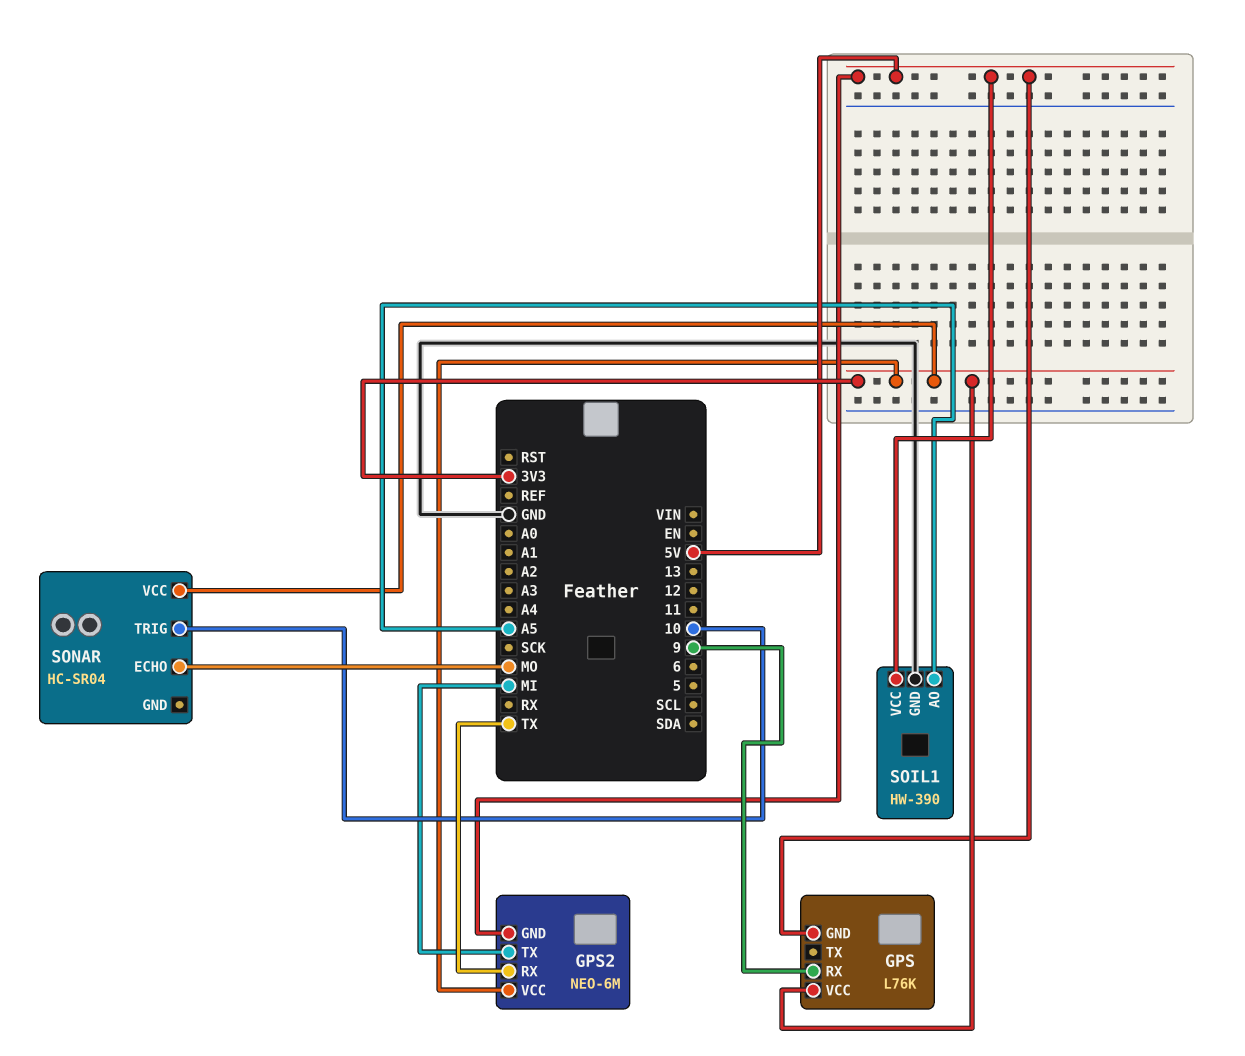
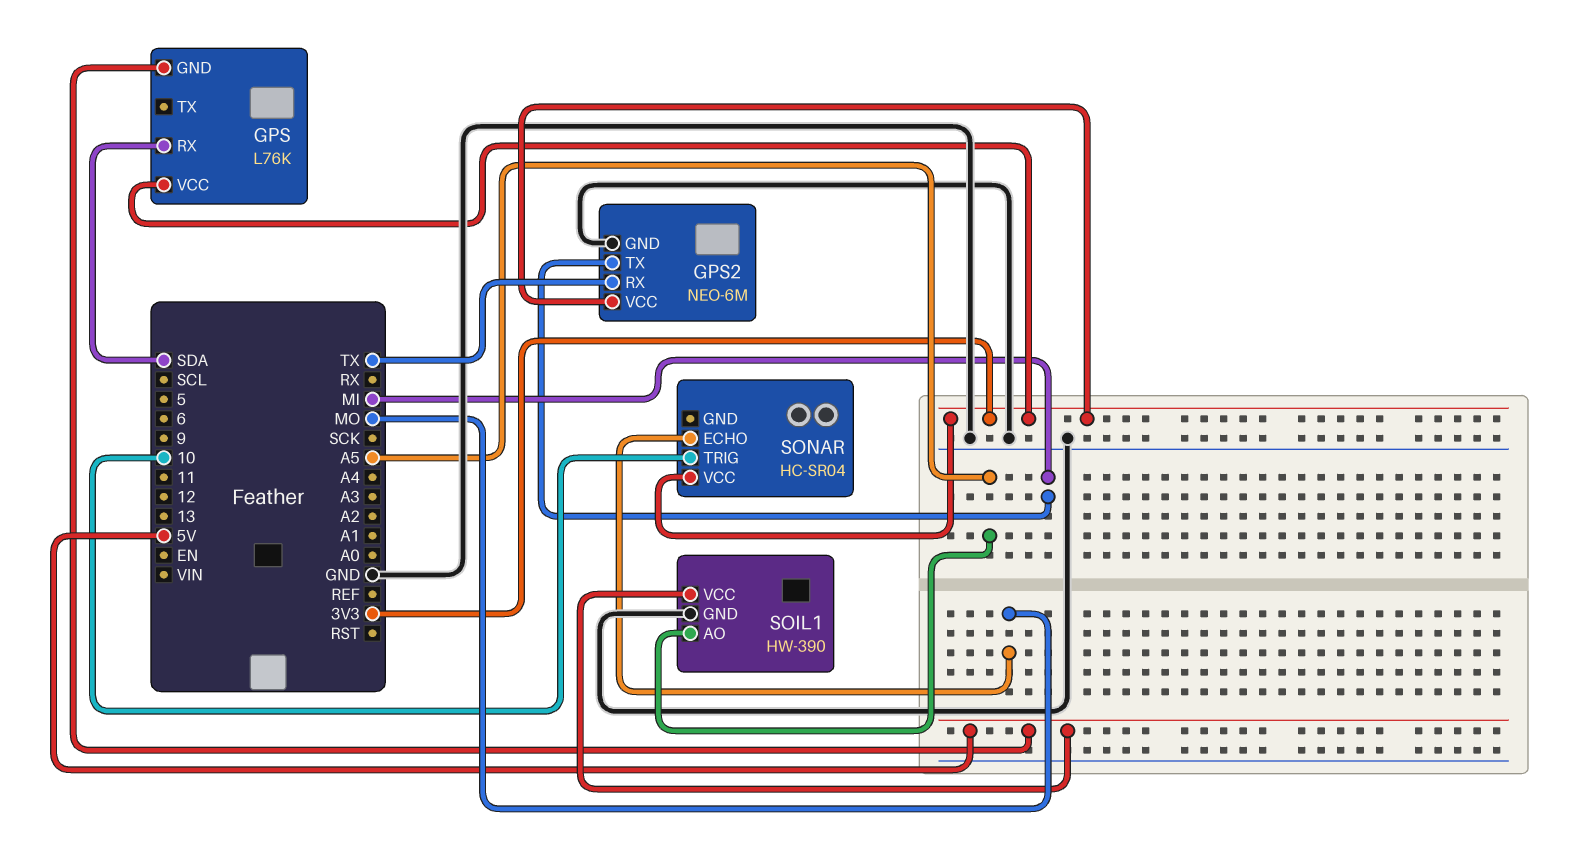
GPS pin RX: 9 -> SDA
GPS2 pin GND: 5V -> GND

